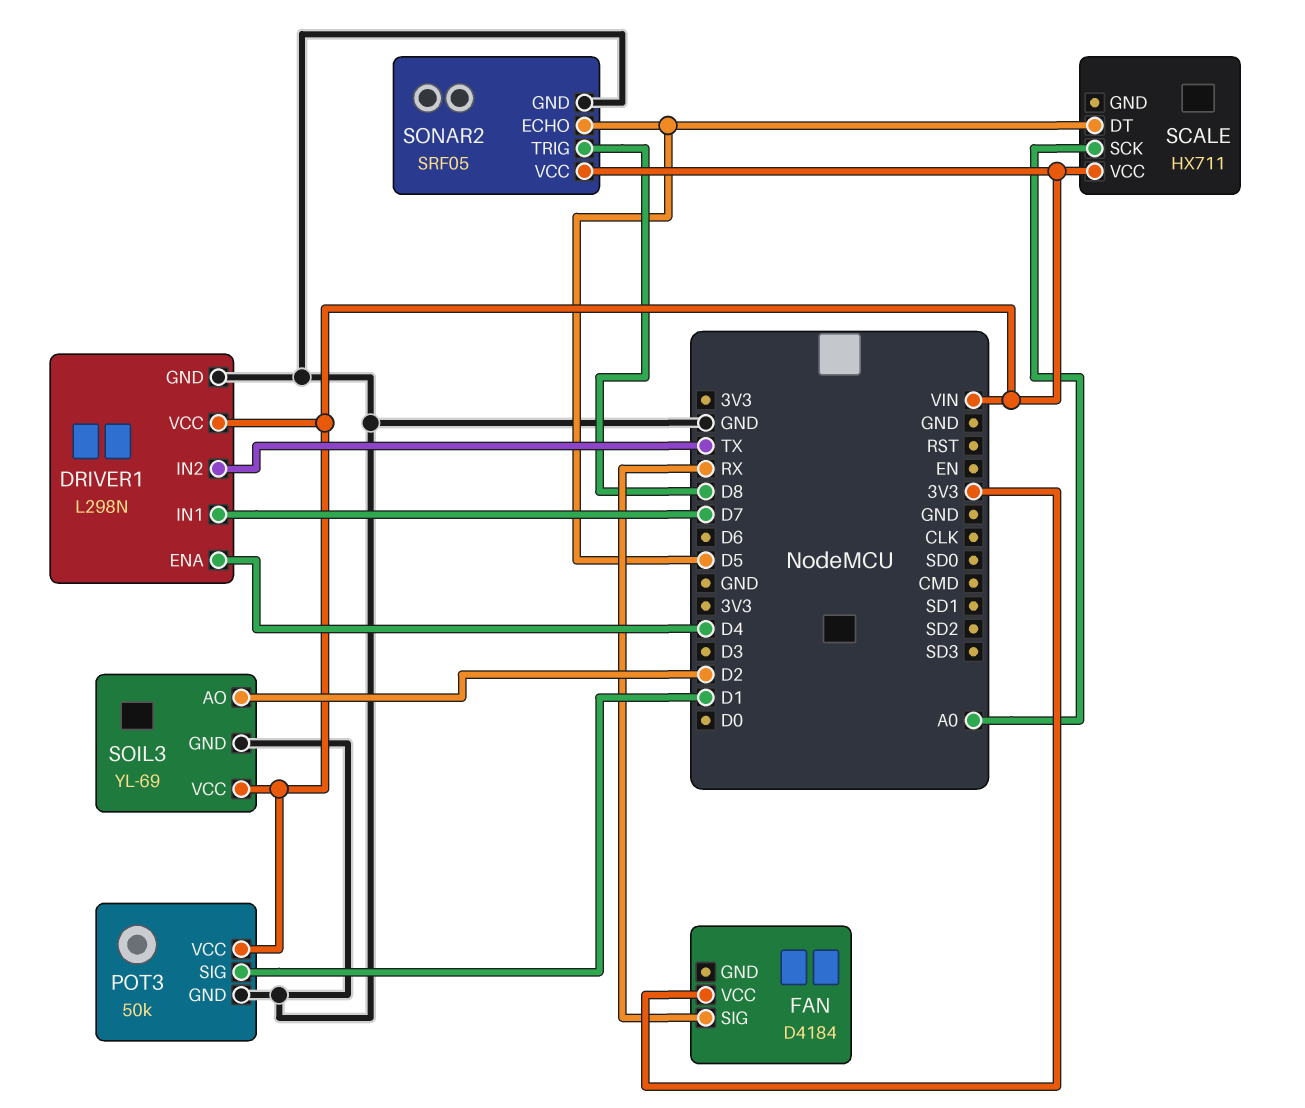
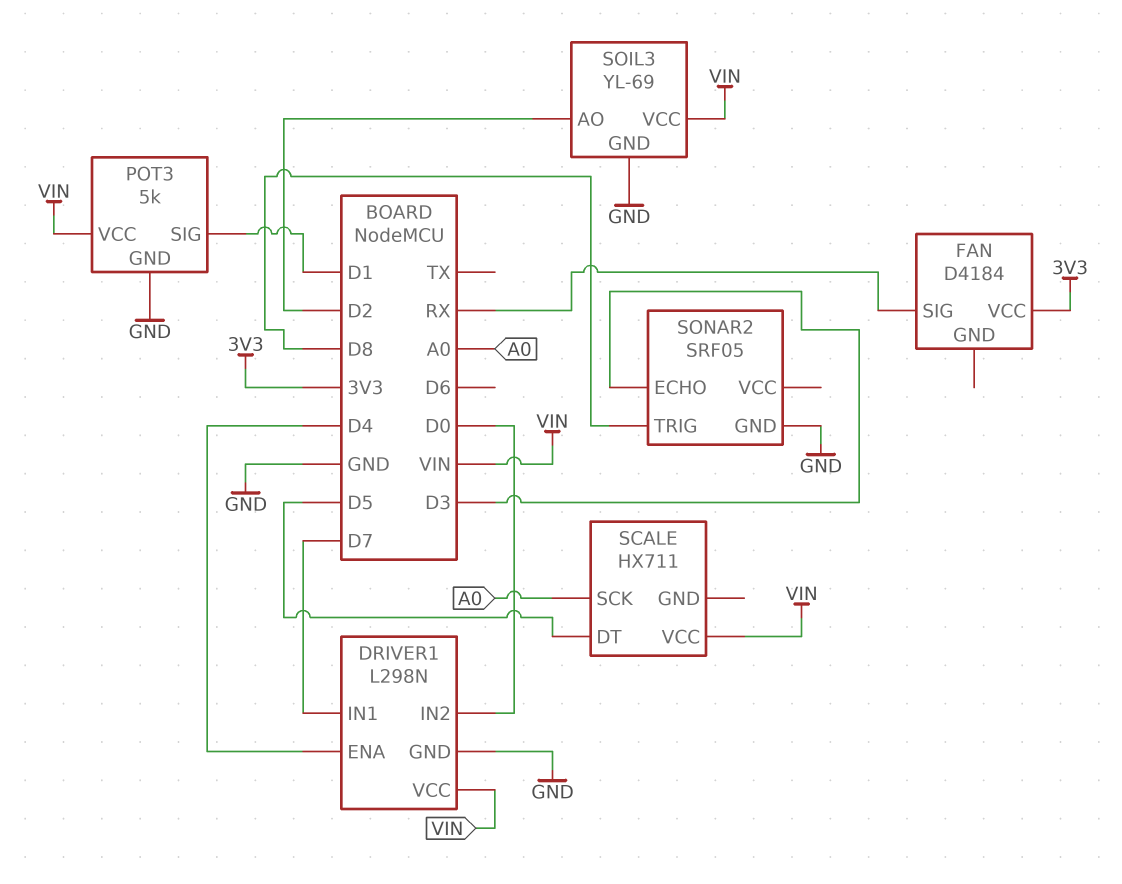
DRIVER1 pin IN2: TX -> D0
POT3: 50k -> 5k
SONAR2 pin ECHO: D5 -> D3
SONAR2 pin VCC: VIN -> none

